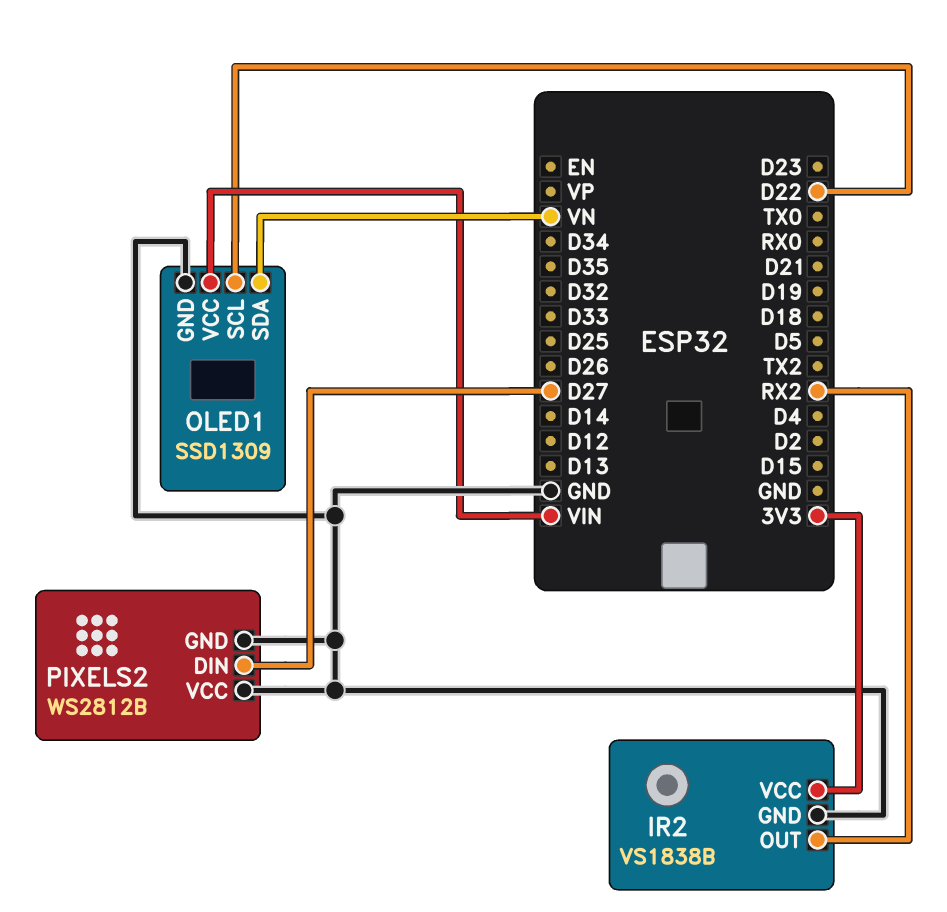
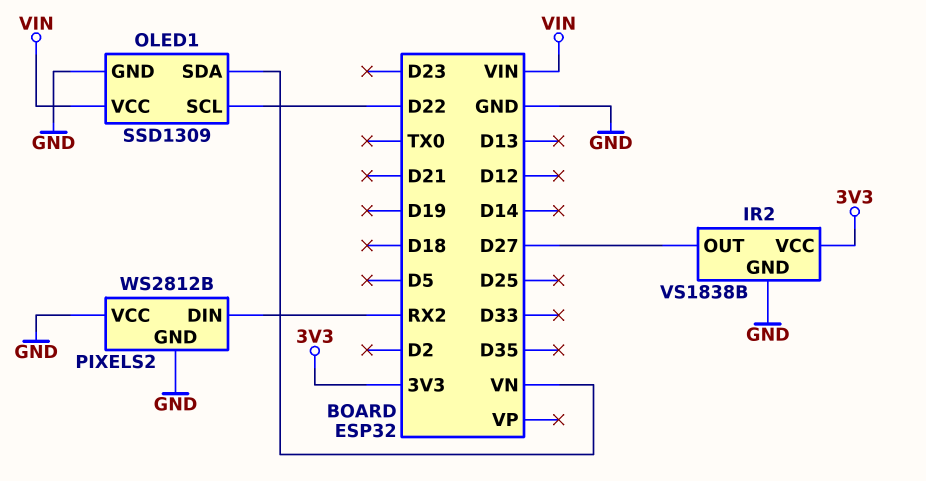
IR2 pin OUT: RX2 -> D27
PIXELS2 pin DIN: D27 -> RX2

